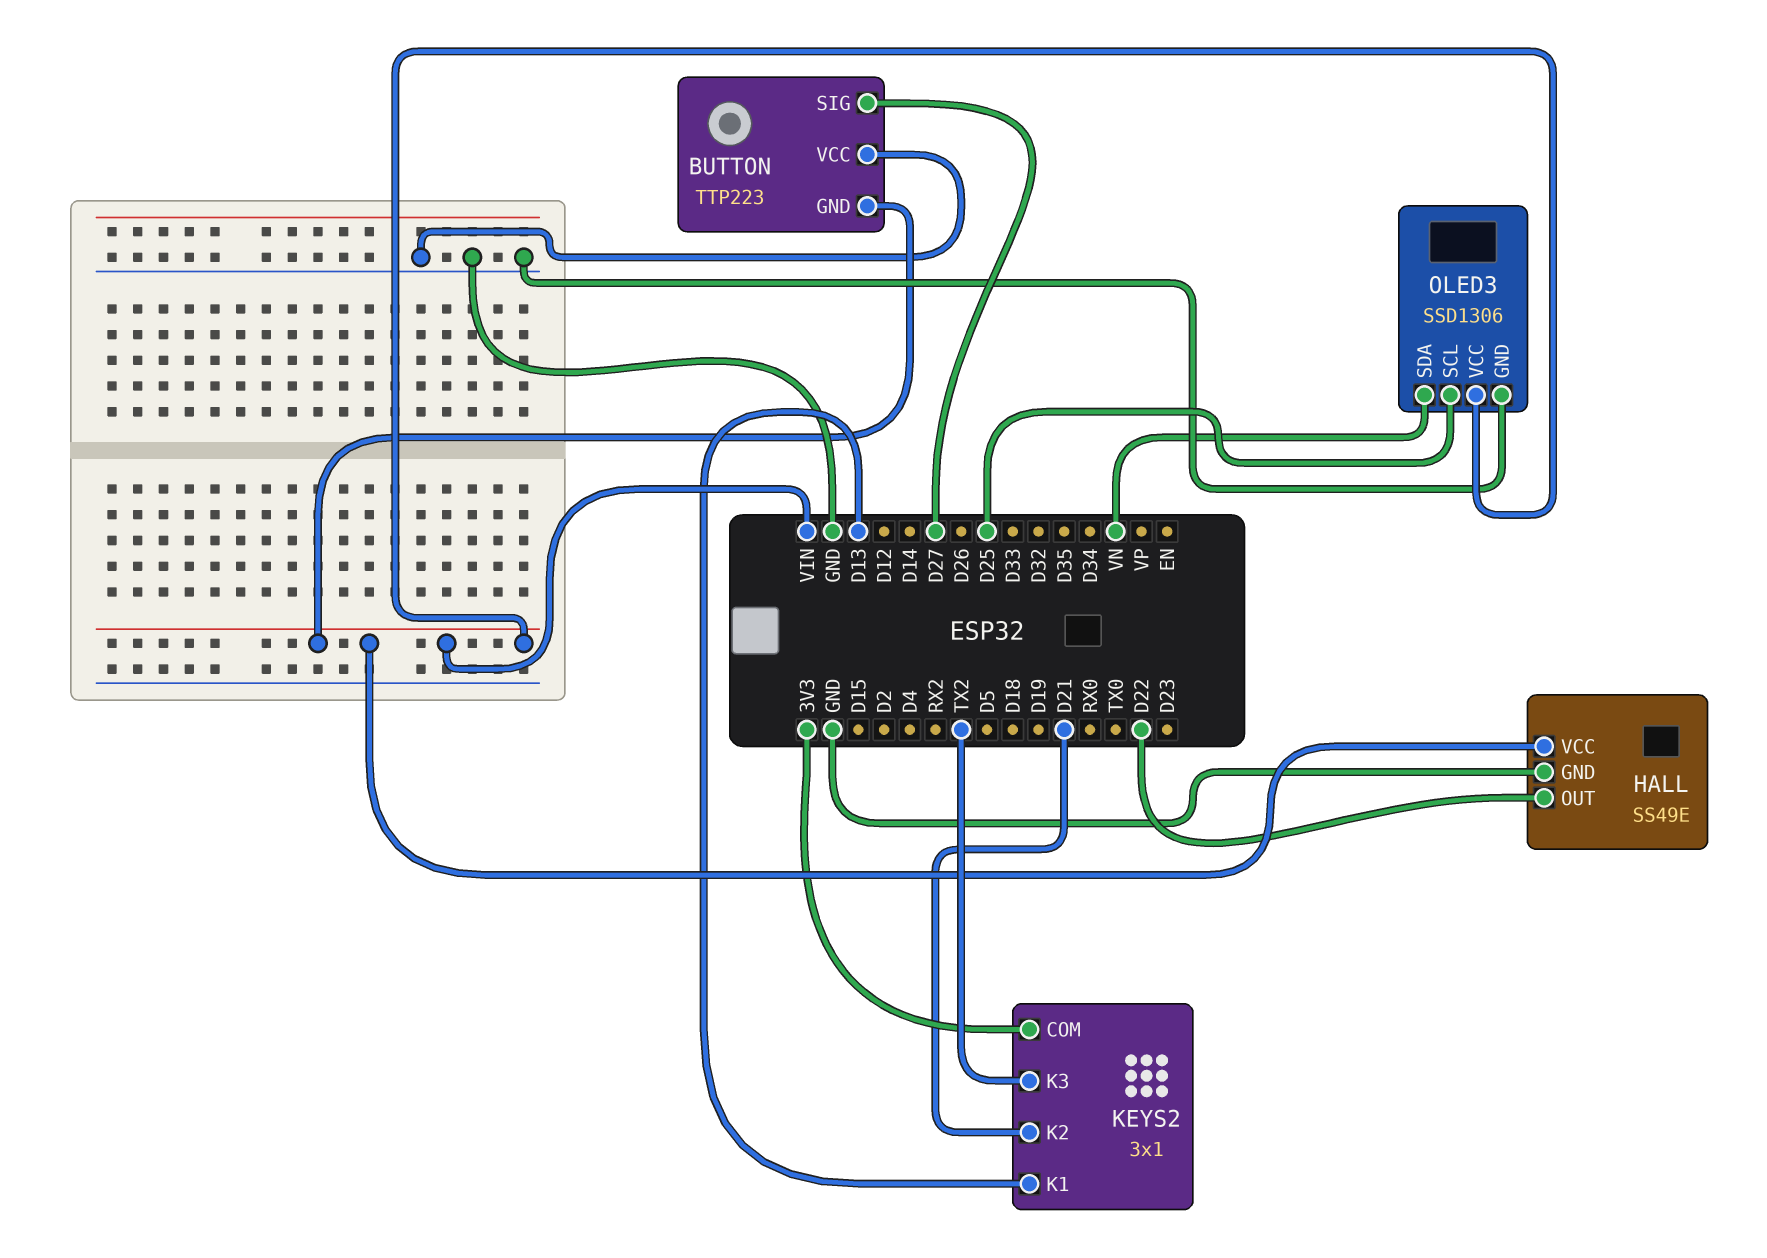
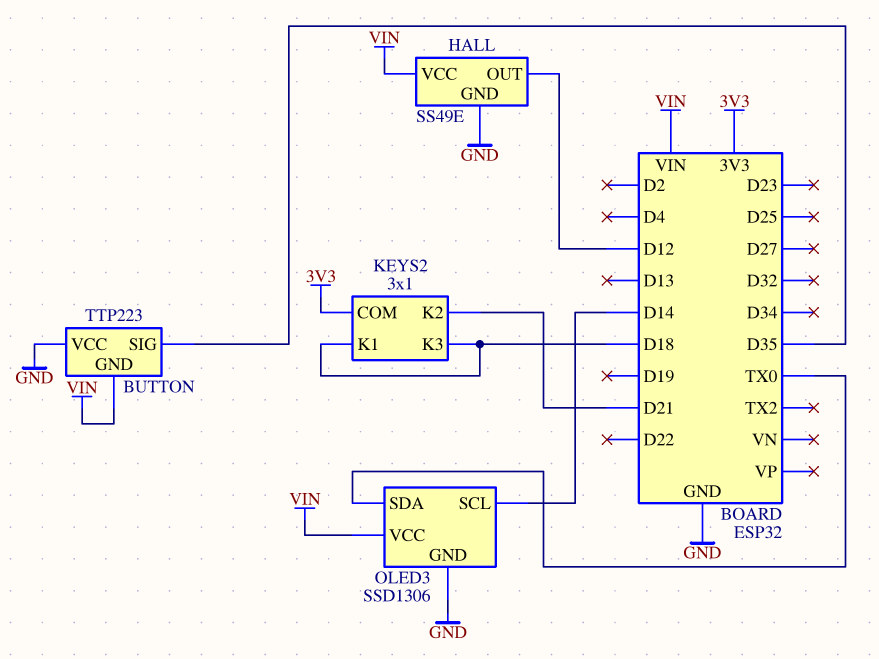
BUTTON pin SIG: D27 -> D35
HALL pin OUT: D22 -> D12
KEYS2 pin K1: D13 -> D18
KEYS2 pin K3: TX2 -> D18
OLED3 pin SCL: D25 -> D14
OLED3 pin SDA: VN -> TX0

